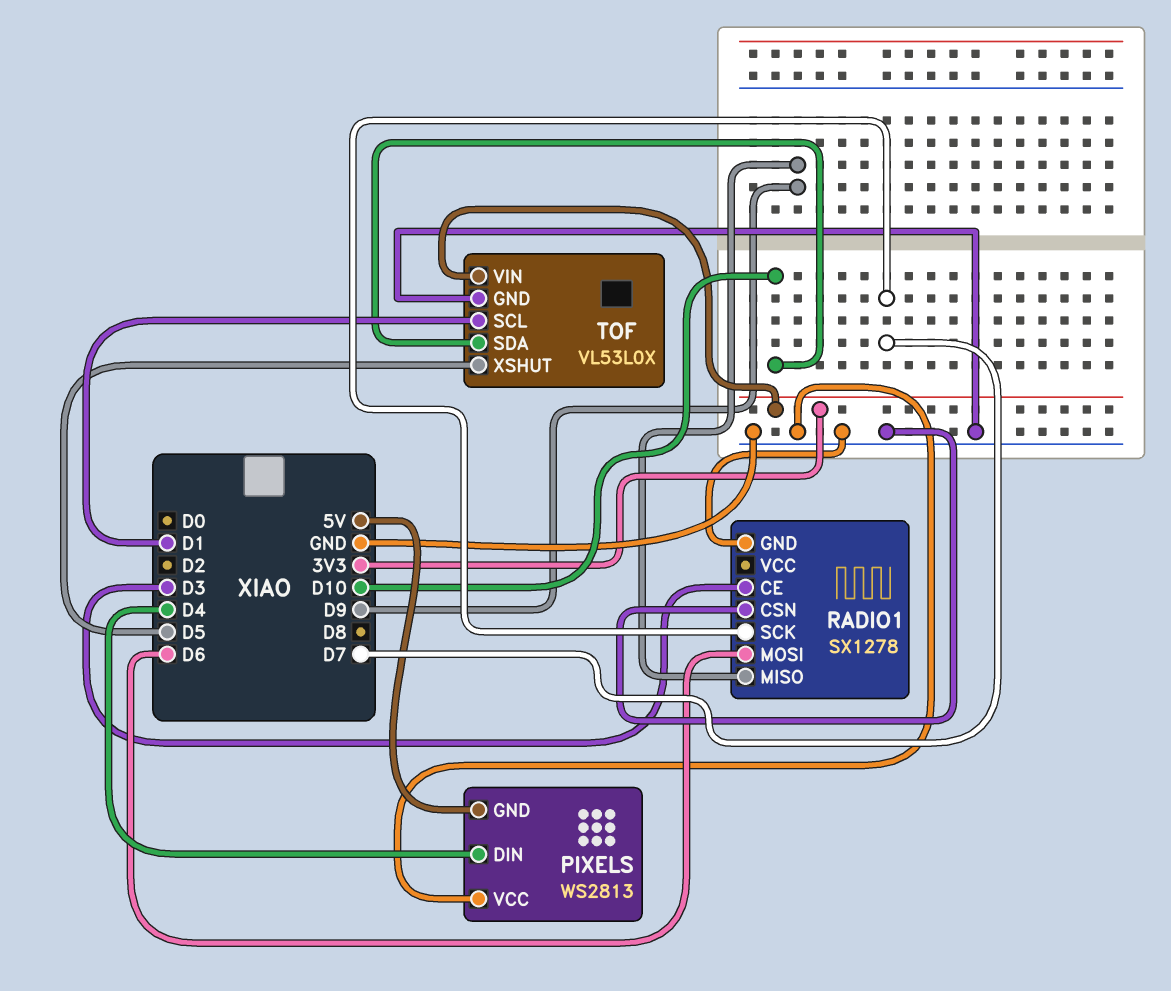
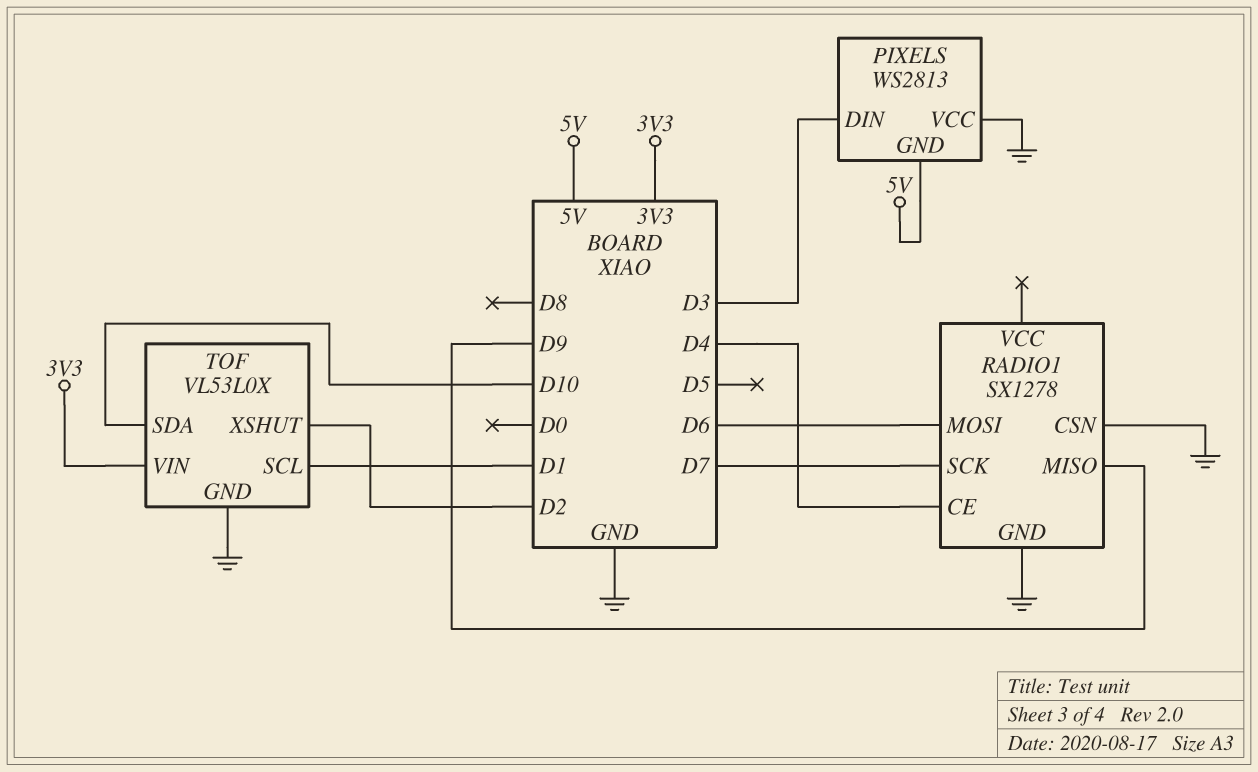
PIXELS pin DIN: D4 -> D3
RADIO1 pin CE: D3 -> D4
TOF pin XSHUT: D5 -> D2

